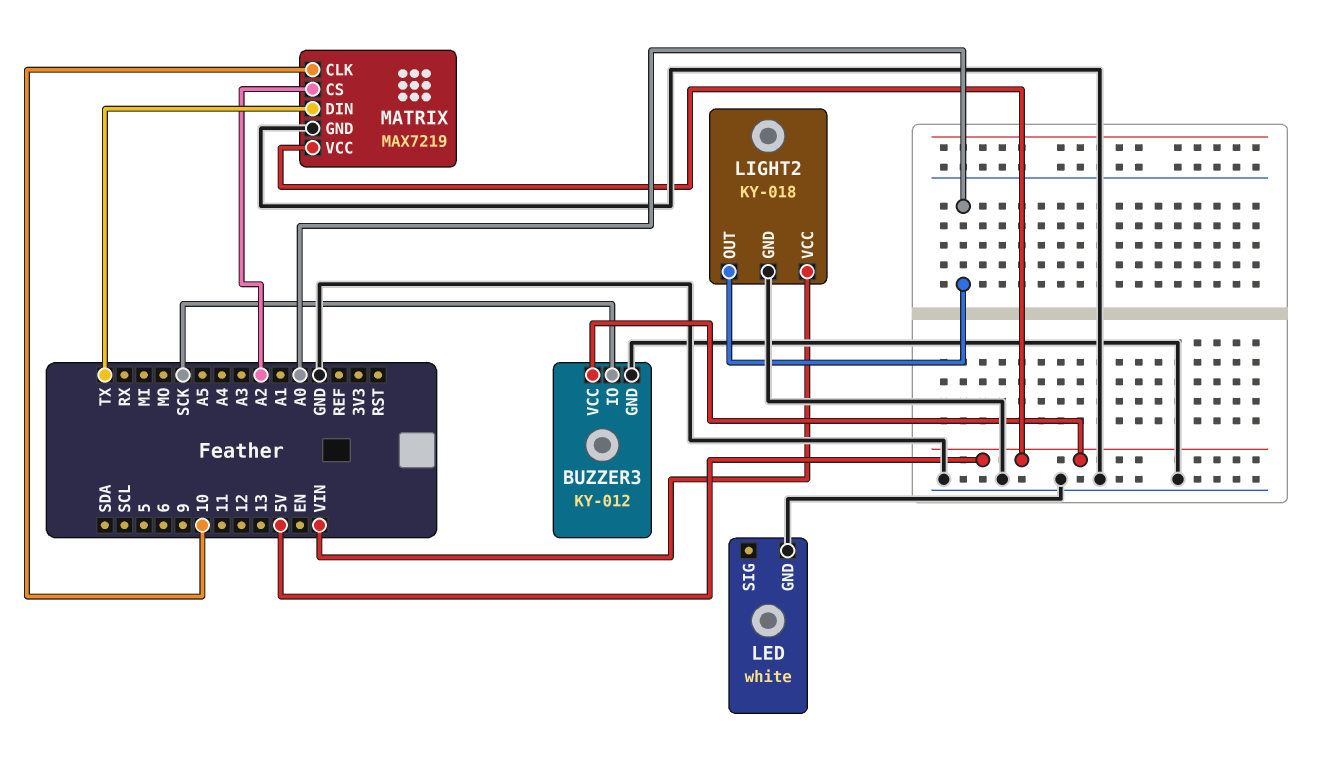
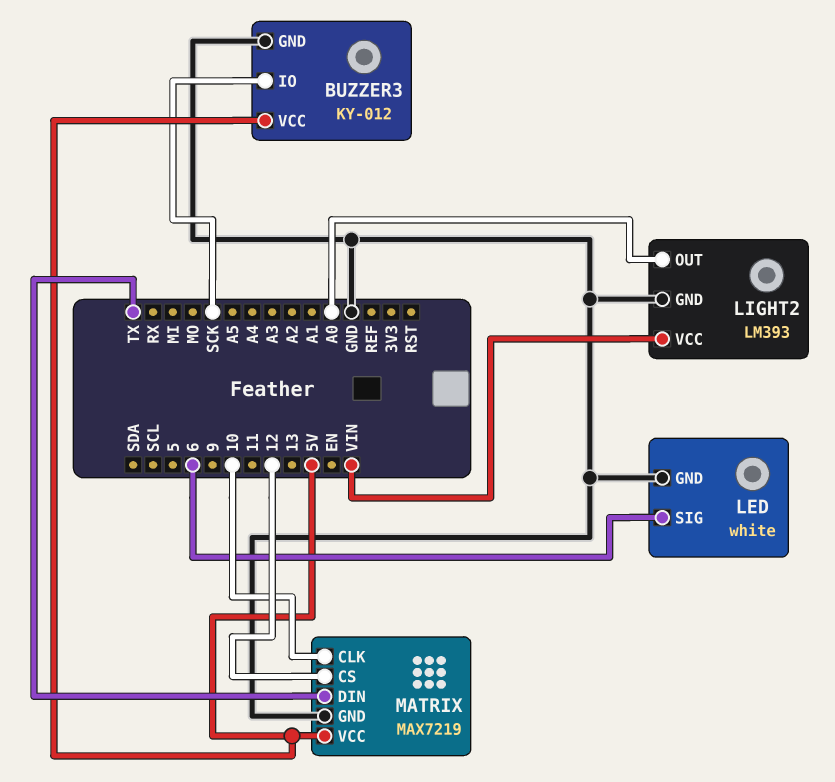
LED pin SIG: none -> 6
LIGHT2: KY-018 -> LM393
MATRIX pin CS: A2 -> 12

